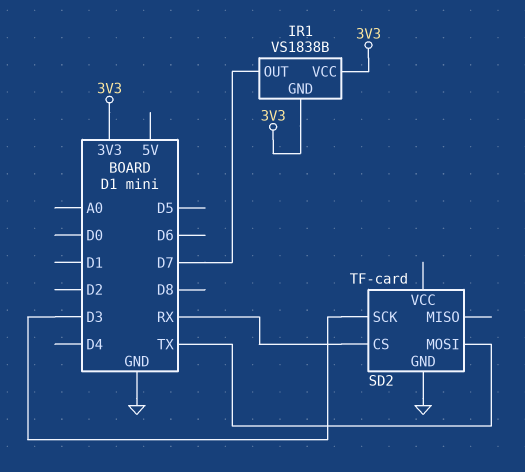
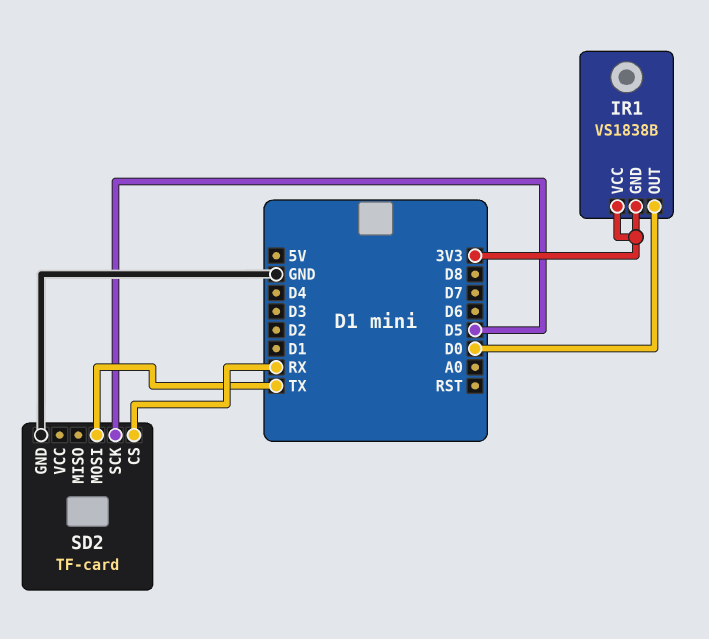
IR1 pin OUT: D7 -> D0
SD2 pin SCK: D3 -> D5

